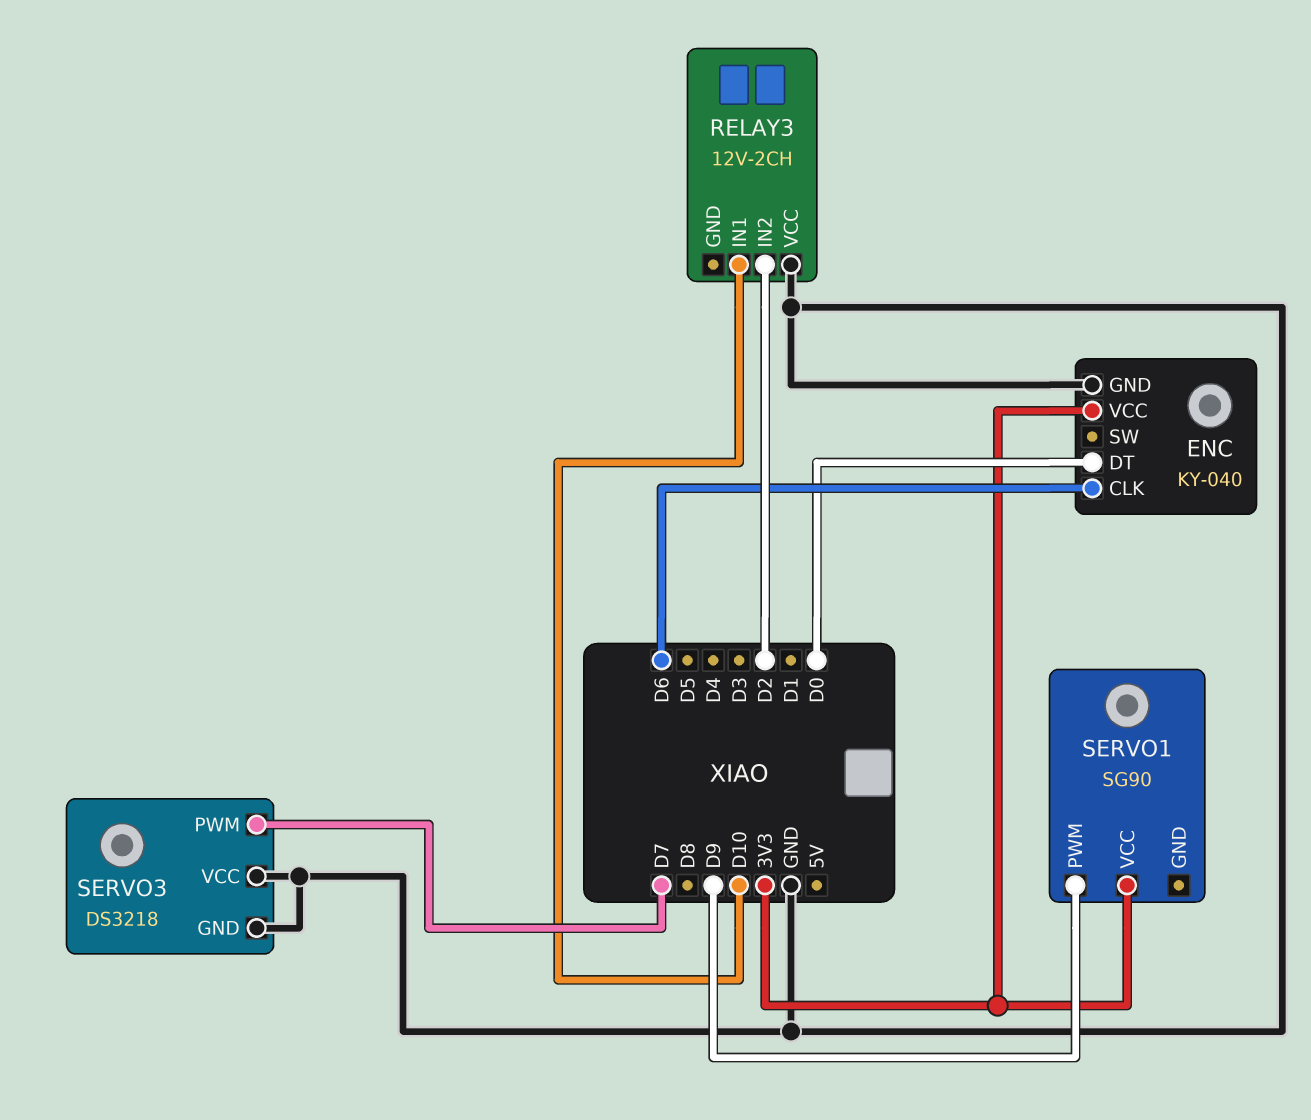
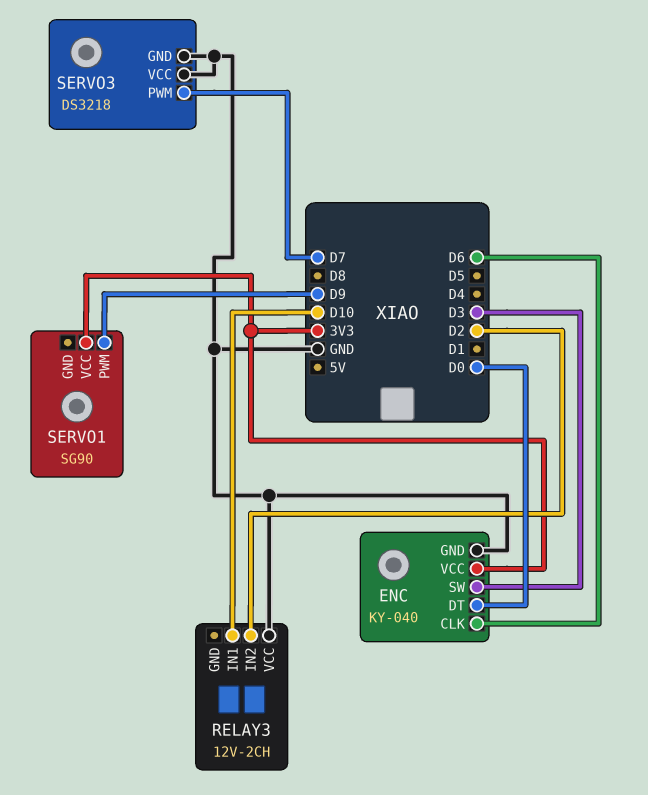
ENC pin SW: none -> D3

